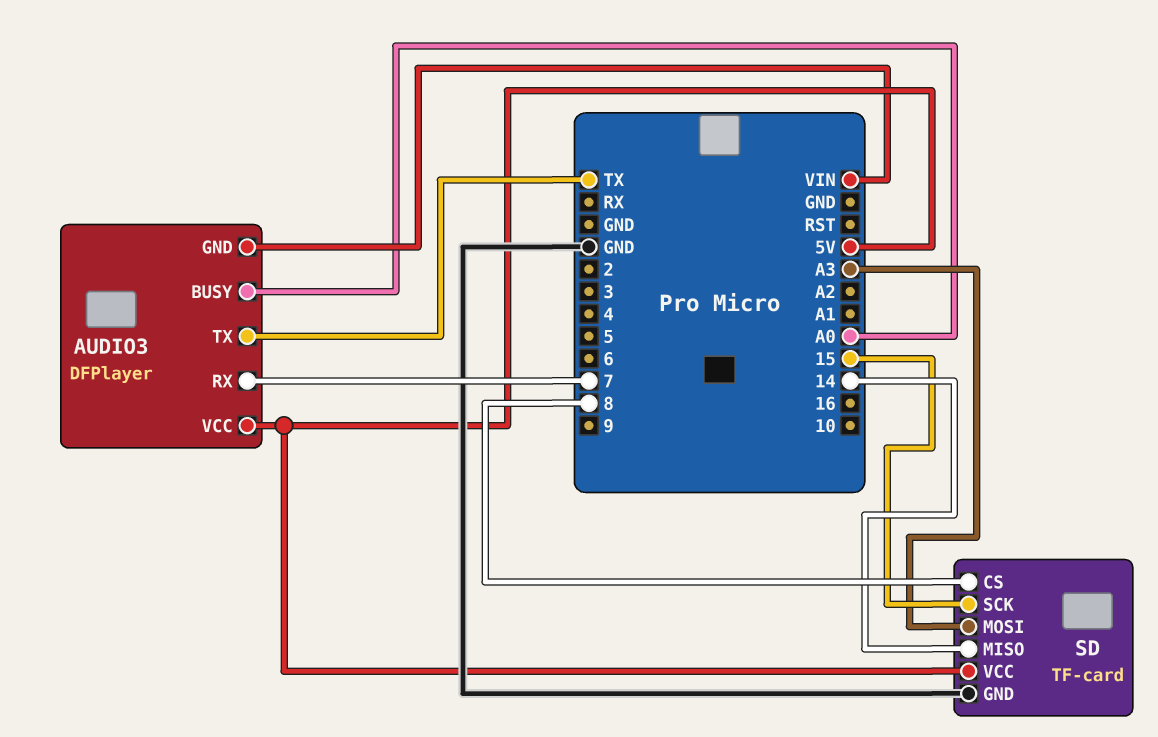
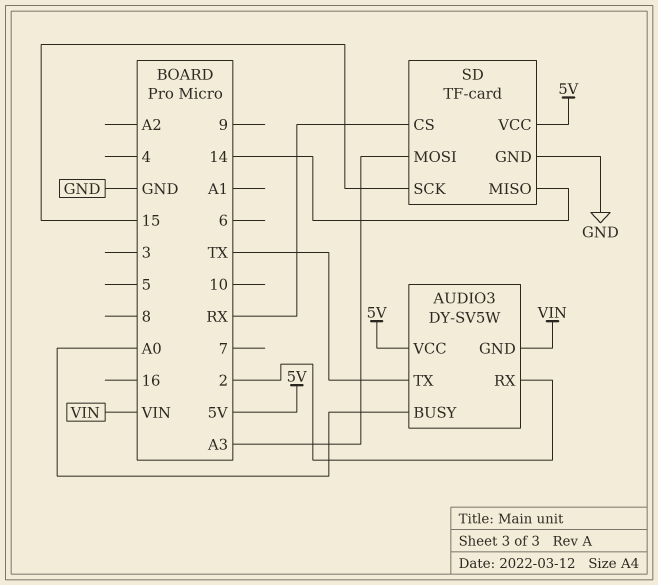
AUDIO3: DFPlayer -> DY-SV5W
AUDIO3 pin RX: 7 -> 2
SD pin CS: 8 -> RX

